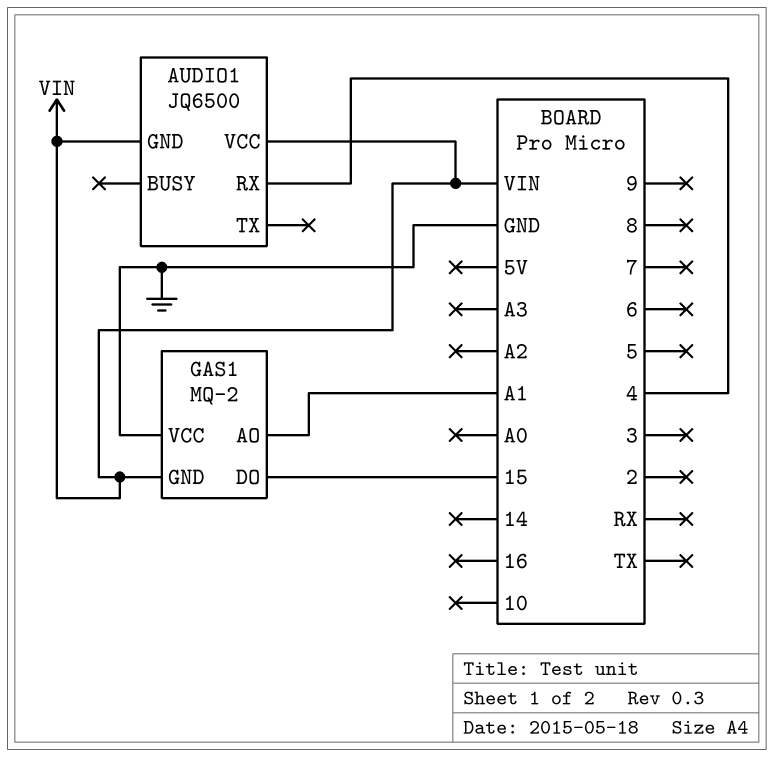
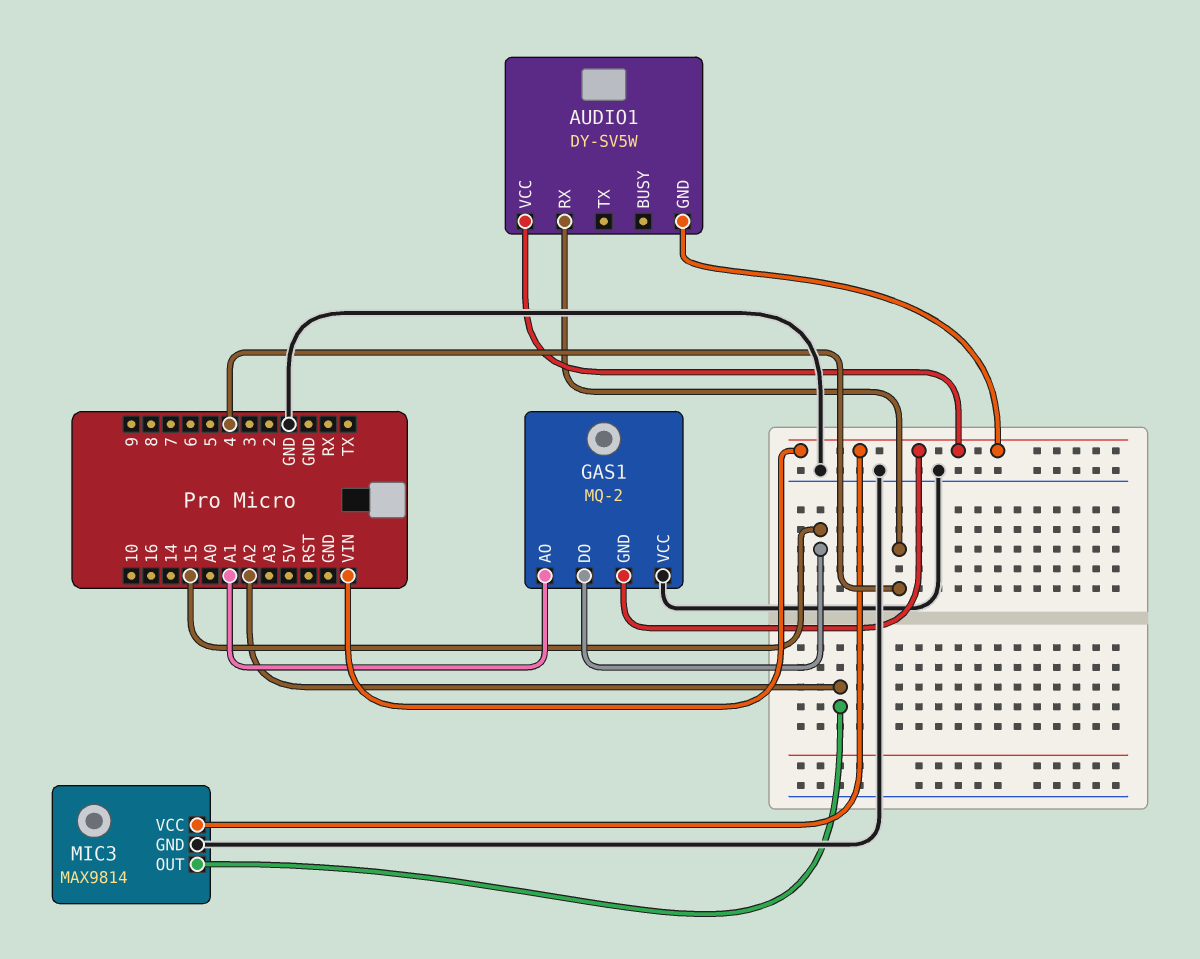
AUDIO1: JQ6500 -> DY-SV5W
MIC3: none -> MAX9814
MIC3 pin GND: none -> GND
MIC3 pin OUT: none -> A2
MIC3 pin VCC: none -> VIN

